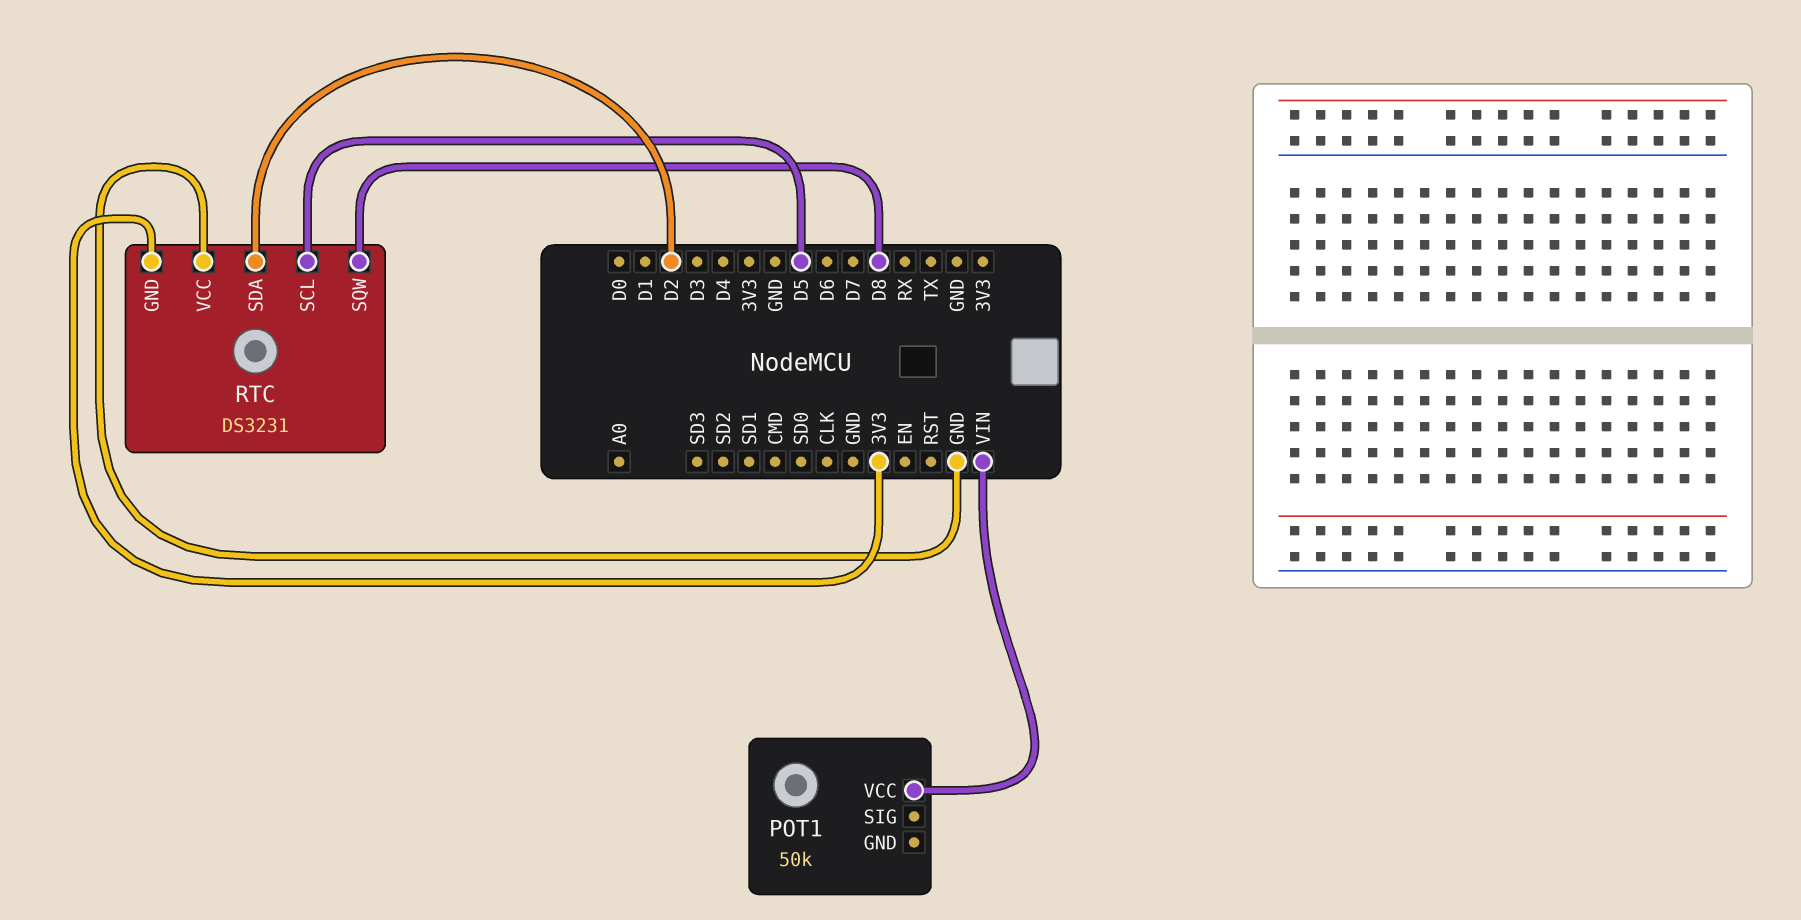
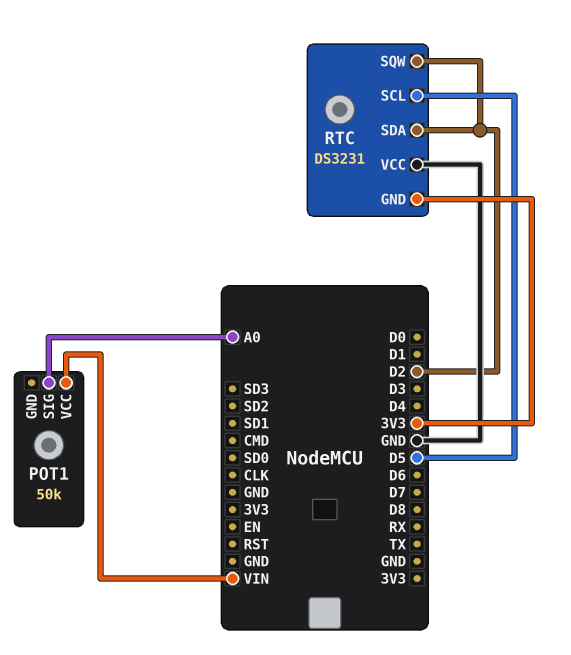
POT1 pin SIG: none -> A0
RTC pin SQW: D8 -> D2

